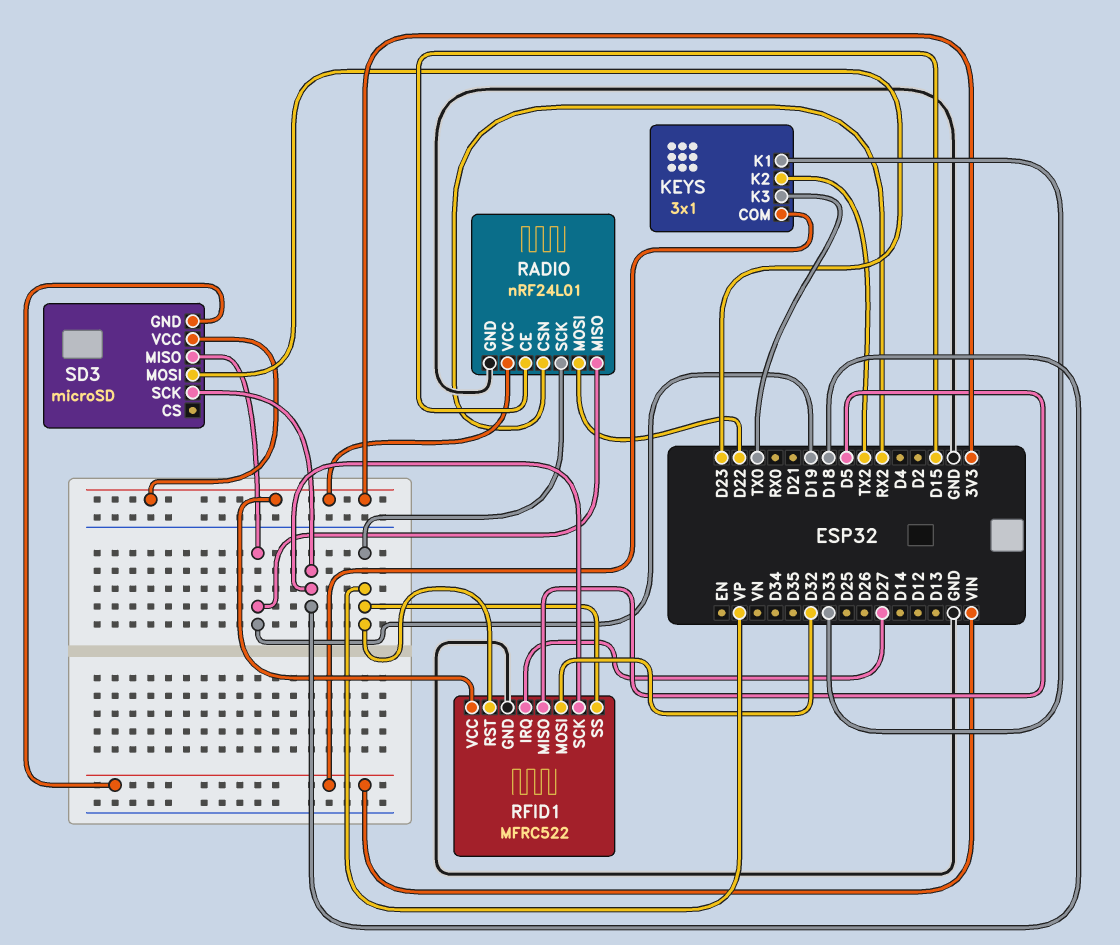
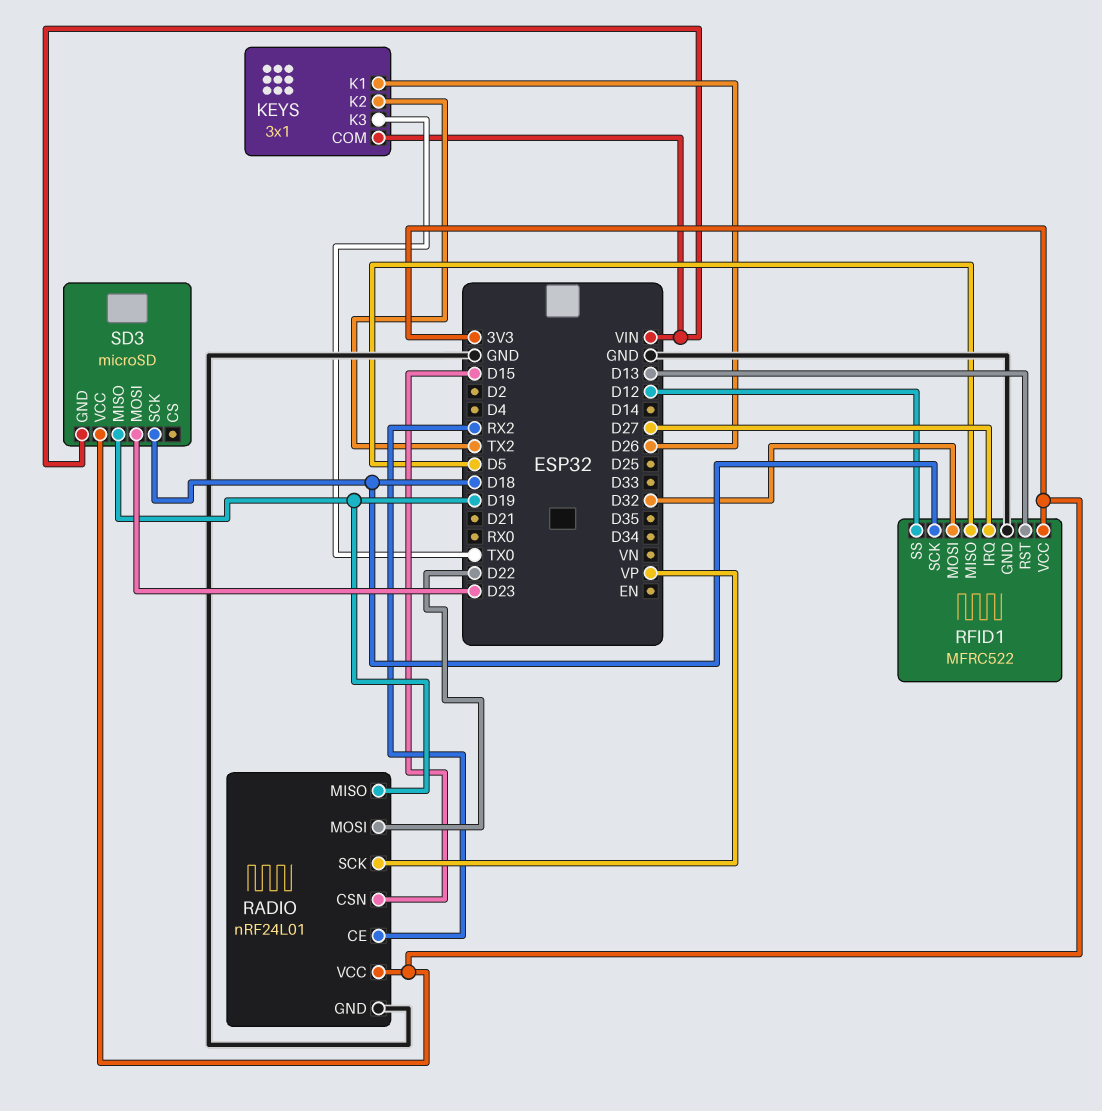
KEYS pin K1: D33 -> D26
RADIO pin CE: D15 -> RX2
RADIO pin CSN: RX2 -> D15
RFID1 pin RST: VP -> D13
RFID1 pin SS: VP -> D12

